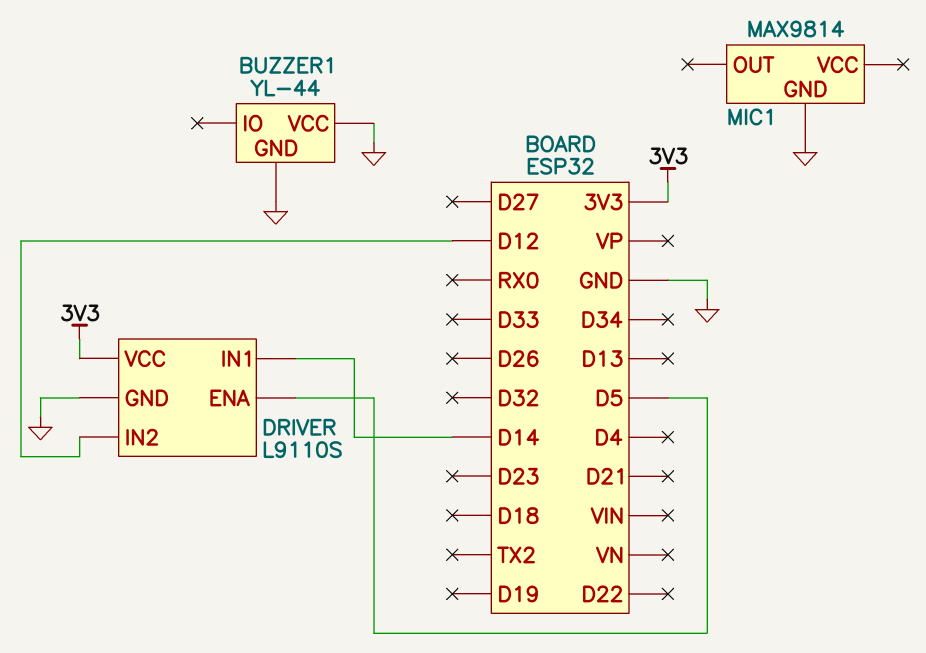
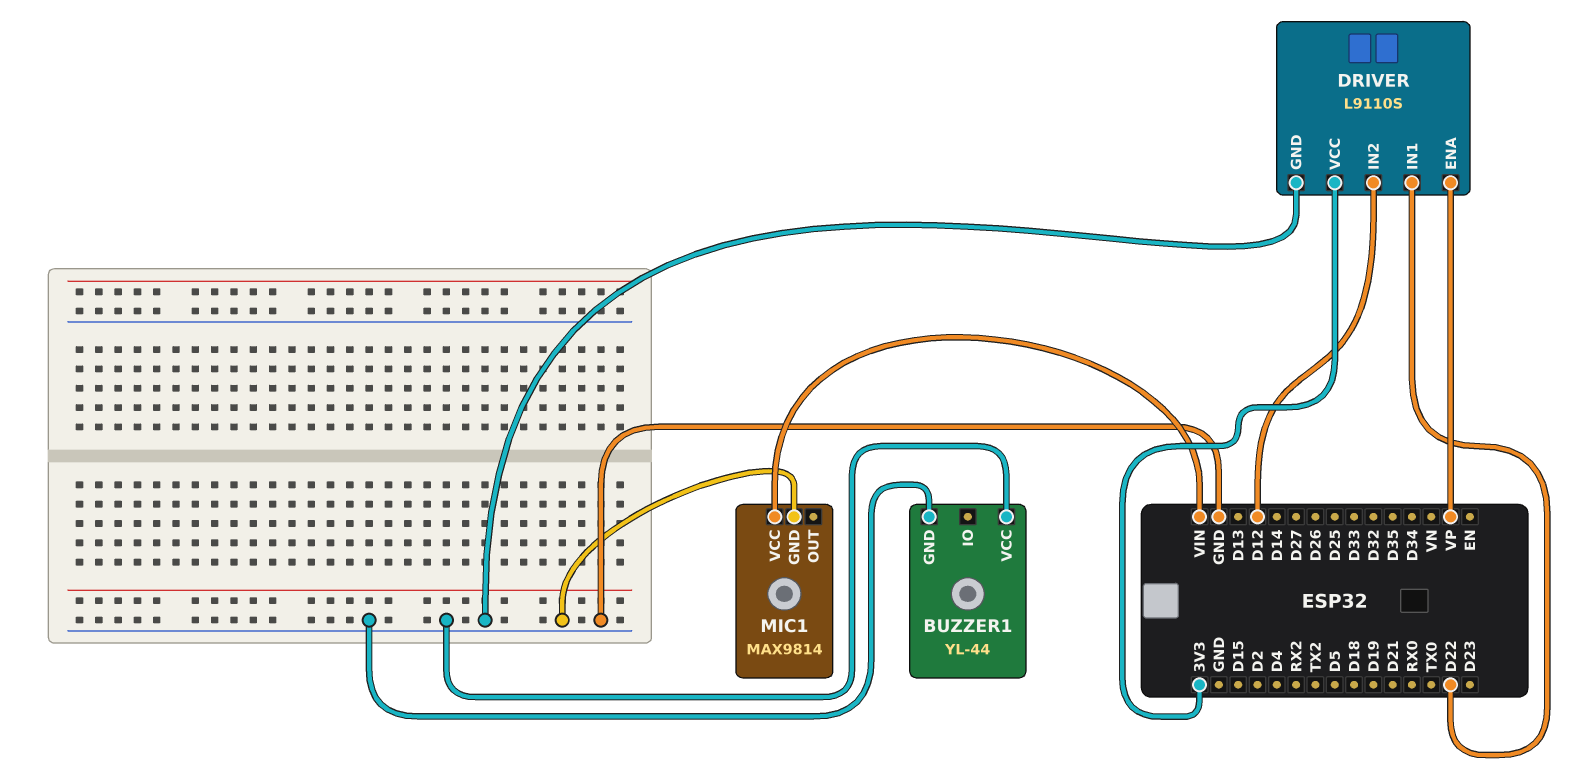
DRIVER pin ENA: D5 -> VP
DRIVER pin IN1: D14 -> D22
MIC1 pin VCC: none -> VIN

